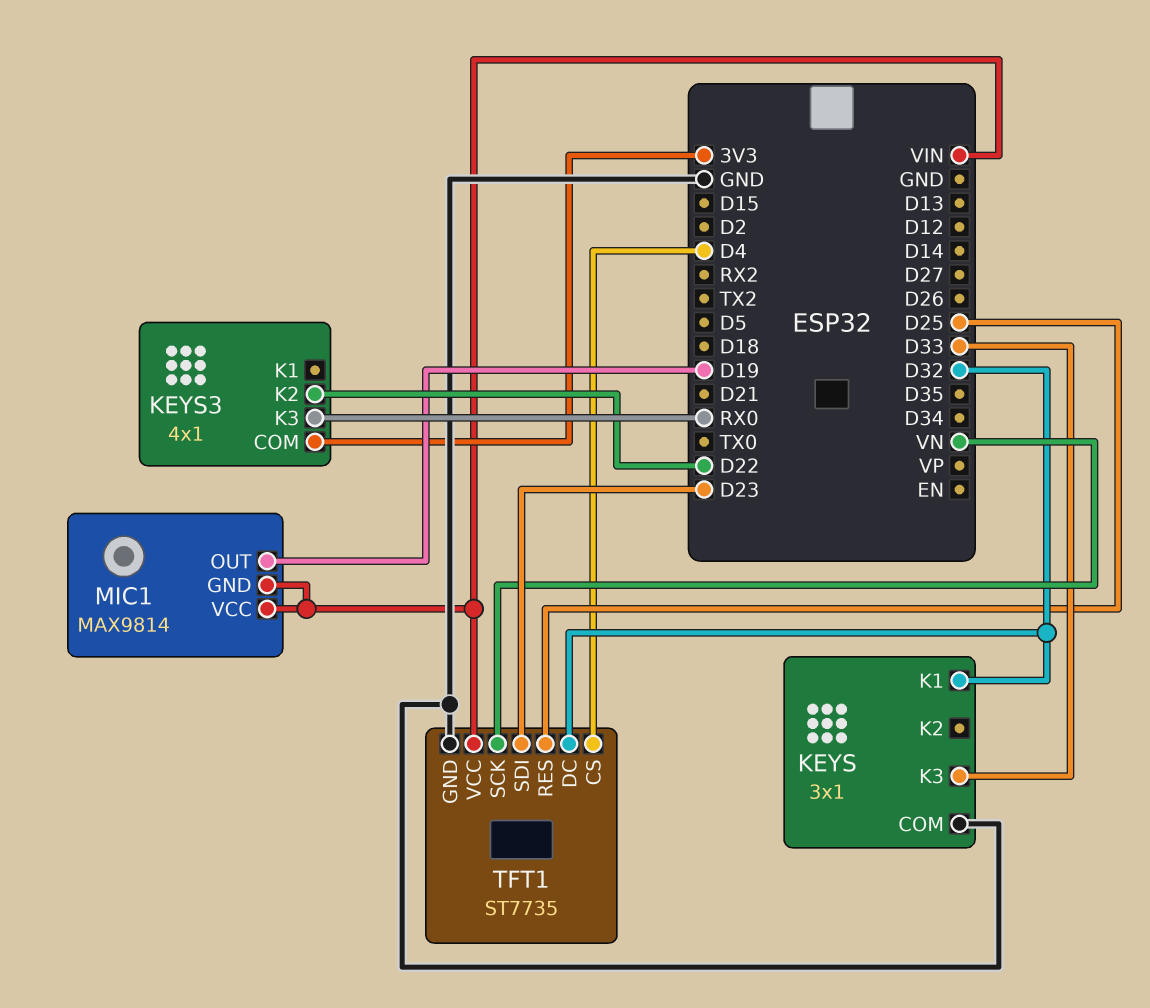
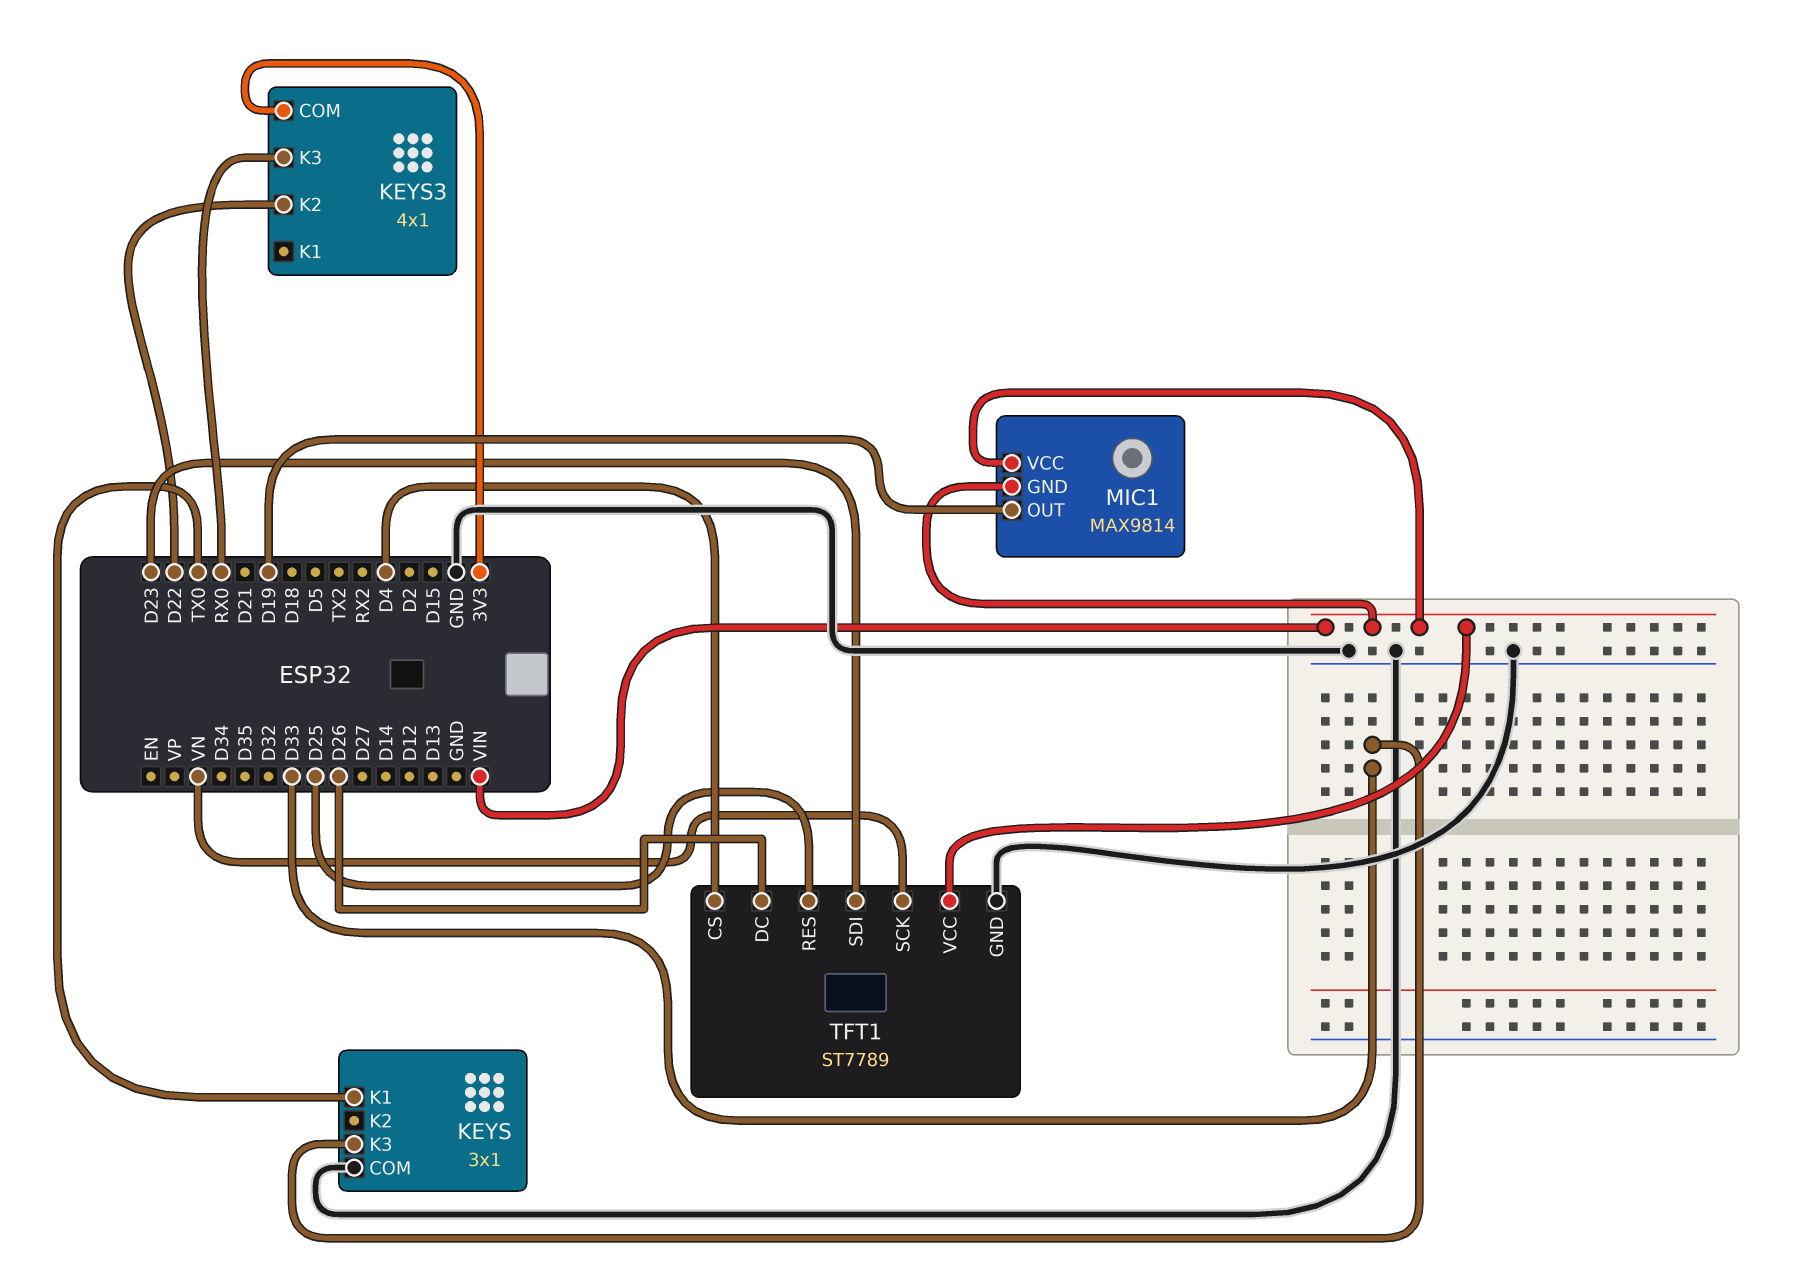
KEYS pin K1: D32 -> TX0
TFT1: ST7735 -> ST7789
TFT1 pin DC: D32 -> D26

